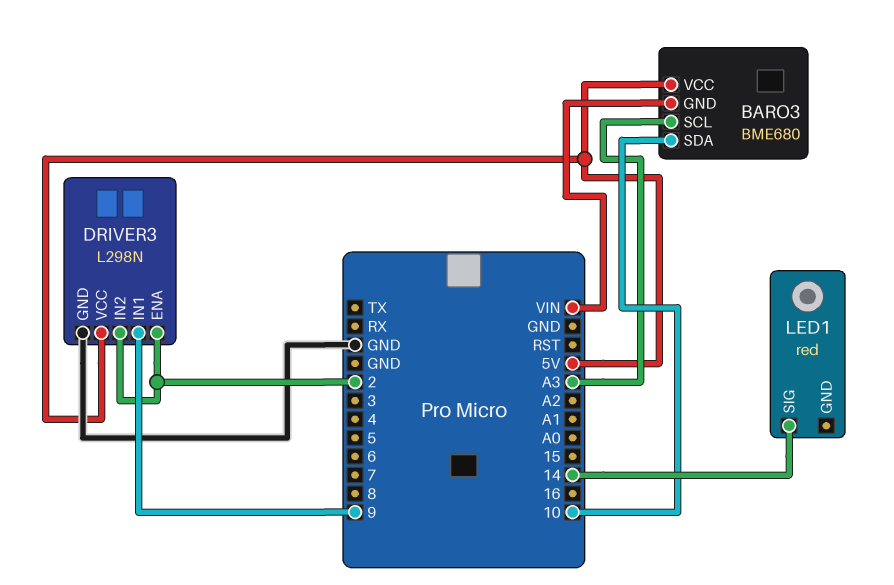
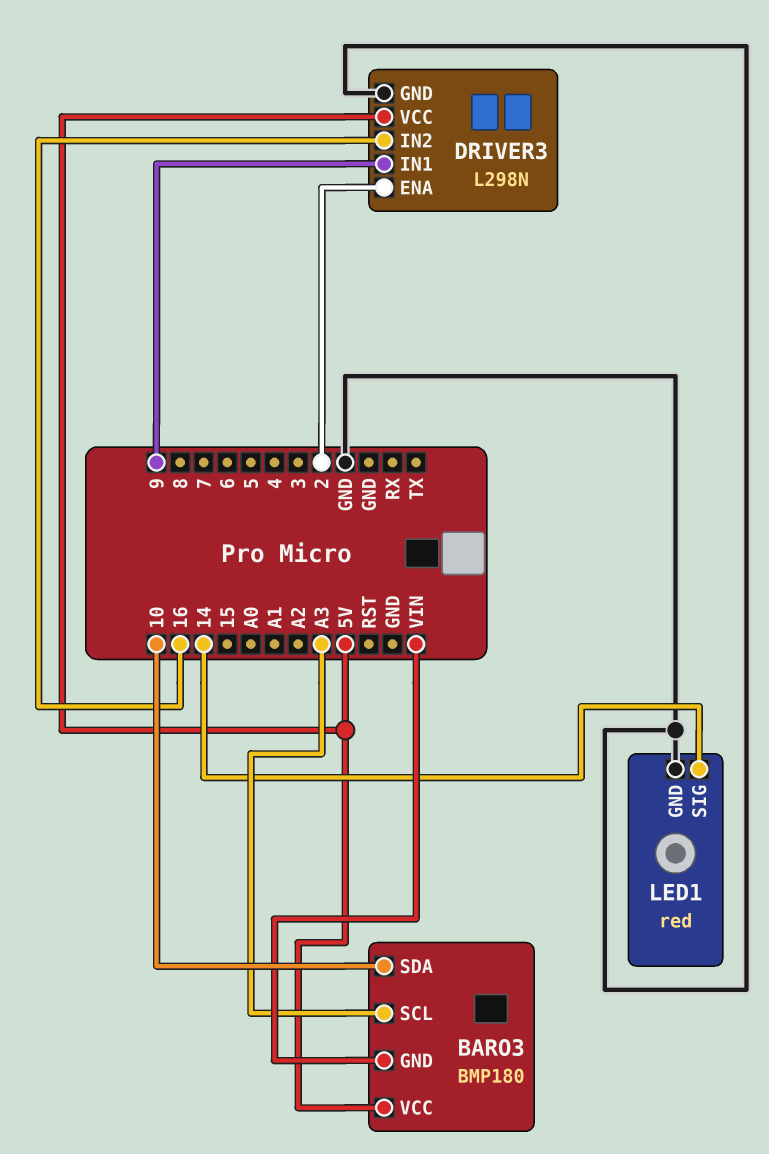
BARO3: BME680 -> BMP180
DRIVER3 pin IN2: 2 -> 16
LED1 pin GND: none -> GND

